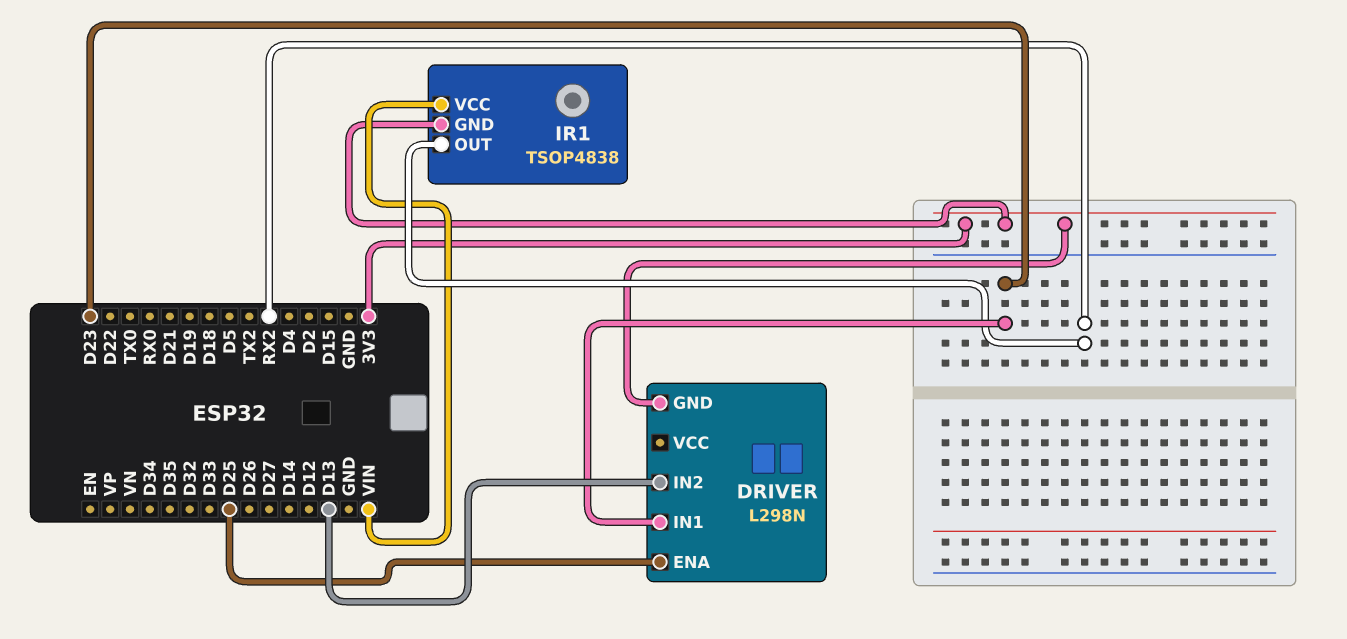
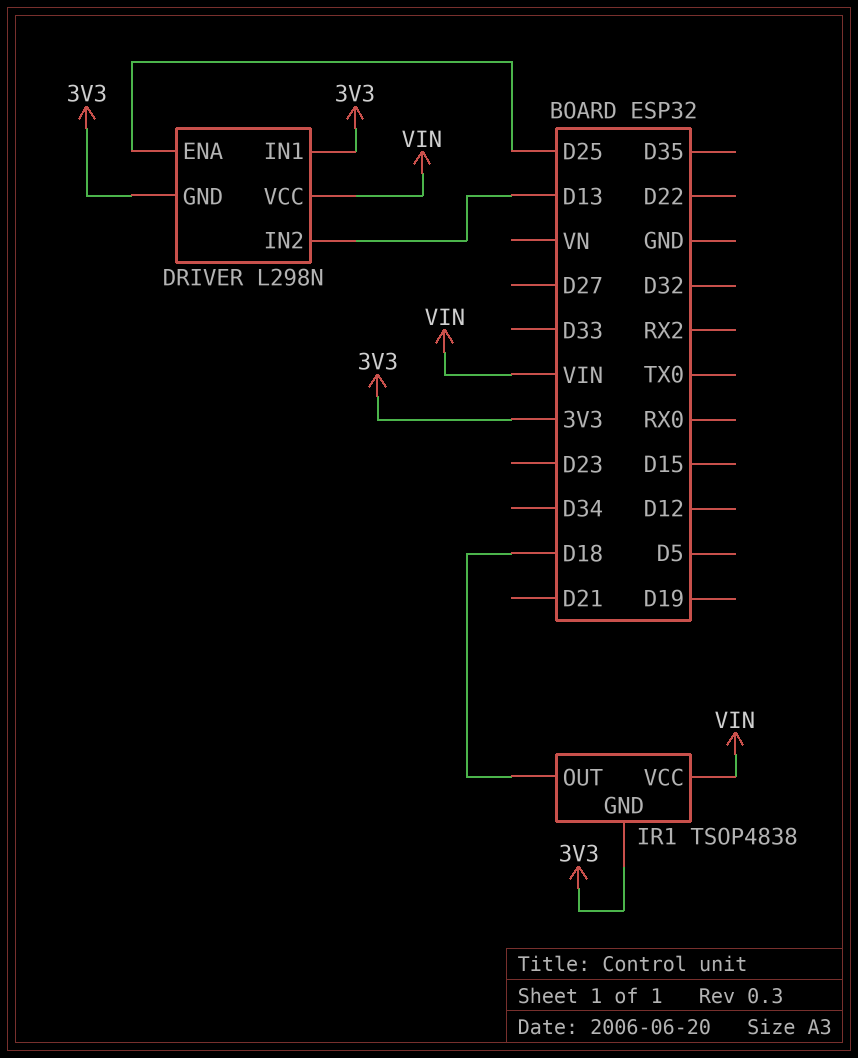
DRIVER pin IN1: D23 -> 3V3
DRIVER pin VCC: none -> VIN
IR1 pin OUT: RX2 -> D18

